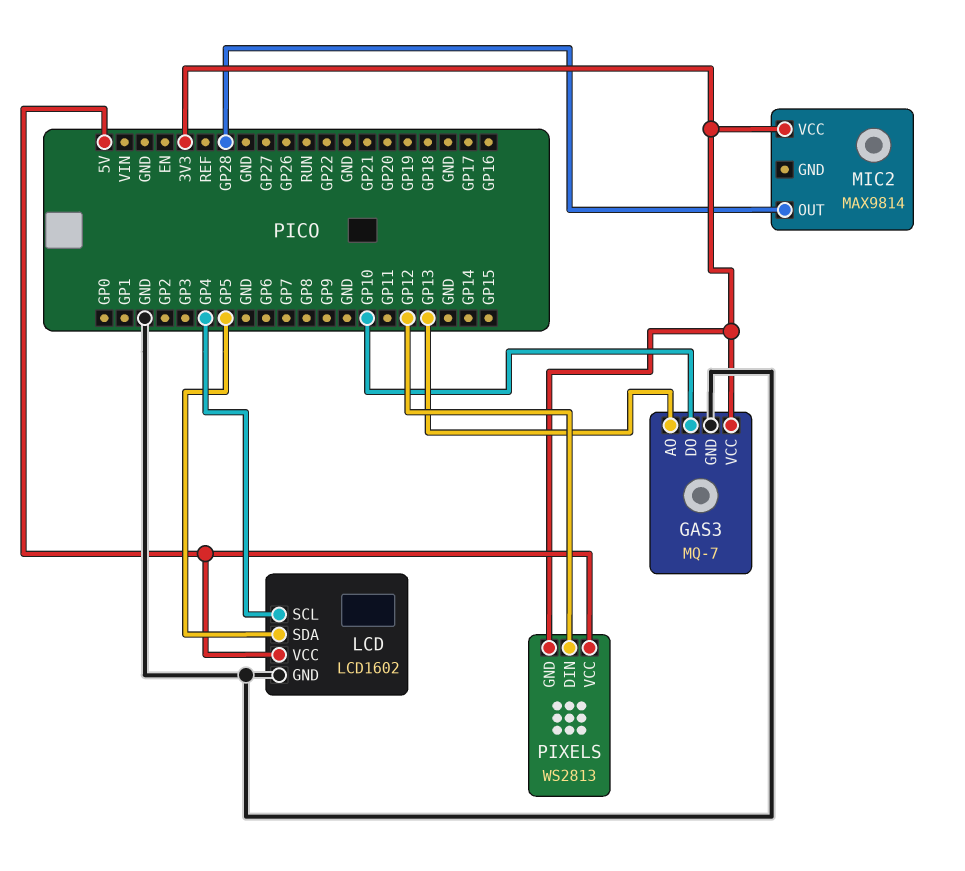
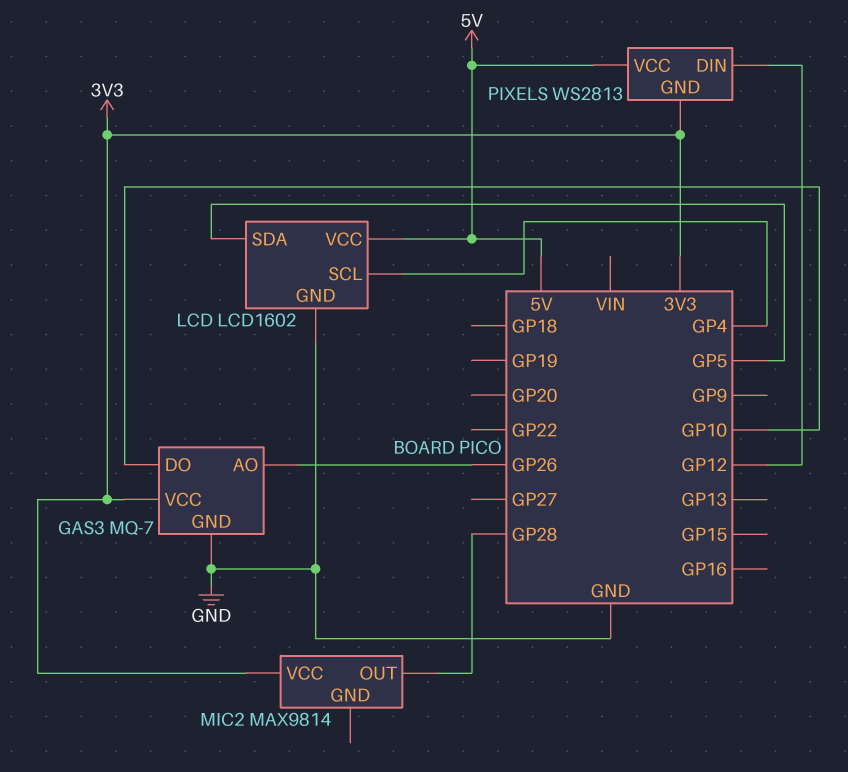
GAS3 pin AO: GP13 -> GP26

